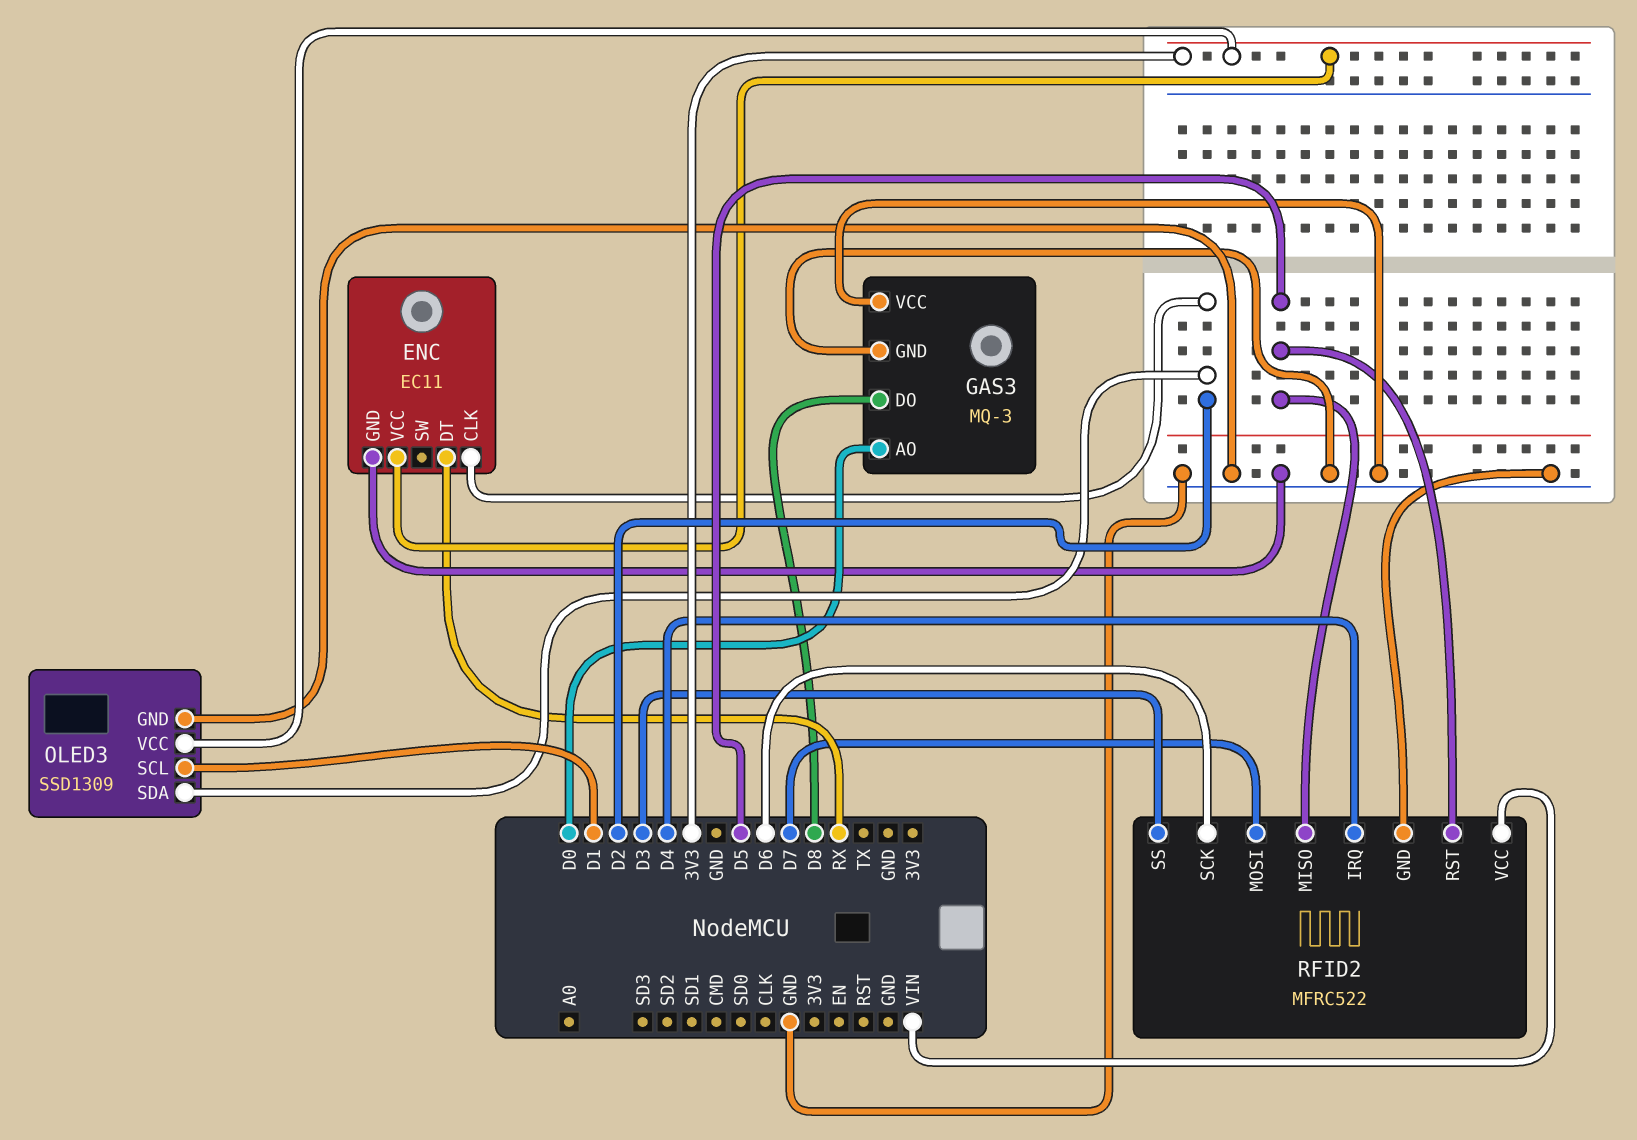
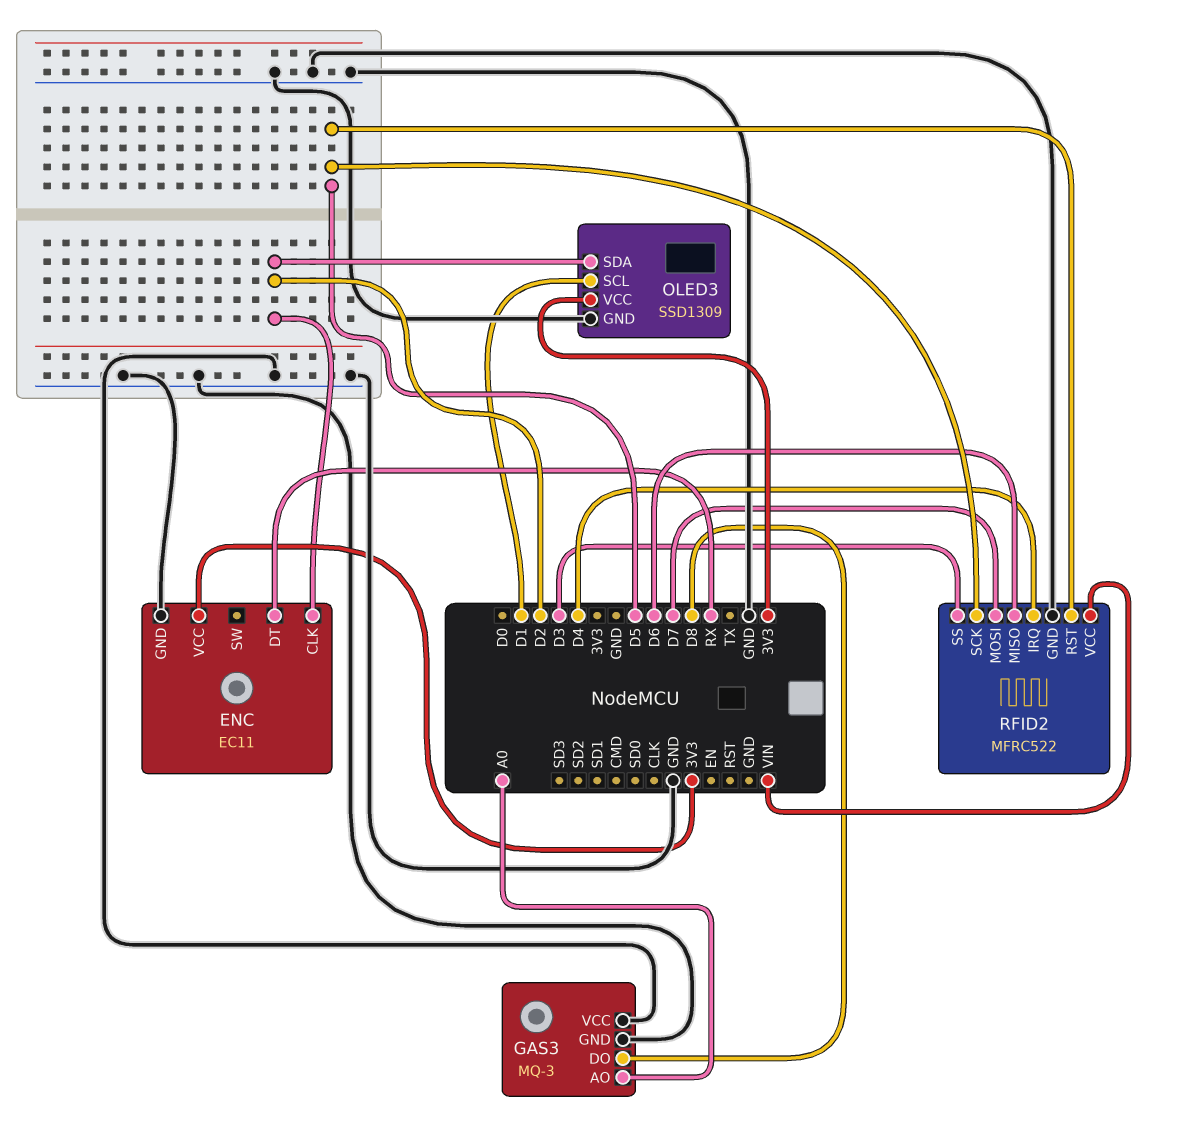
GAS3 pin AO: D0 -> A0
RFID2 pin MISO: D5 -> D6
RFID2 pin SCK: D6 -> D5

